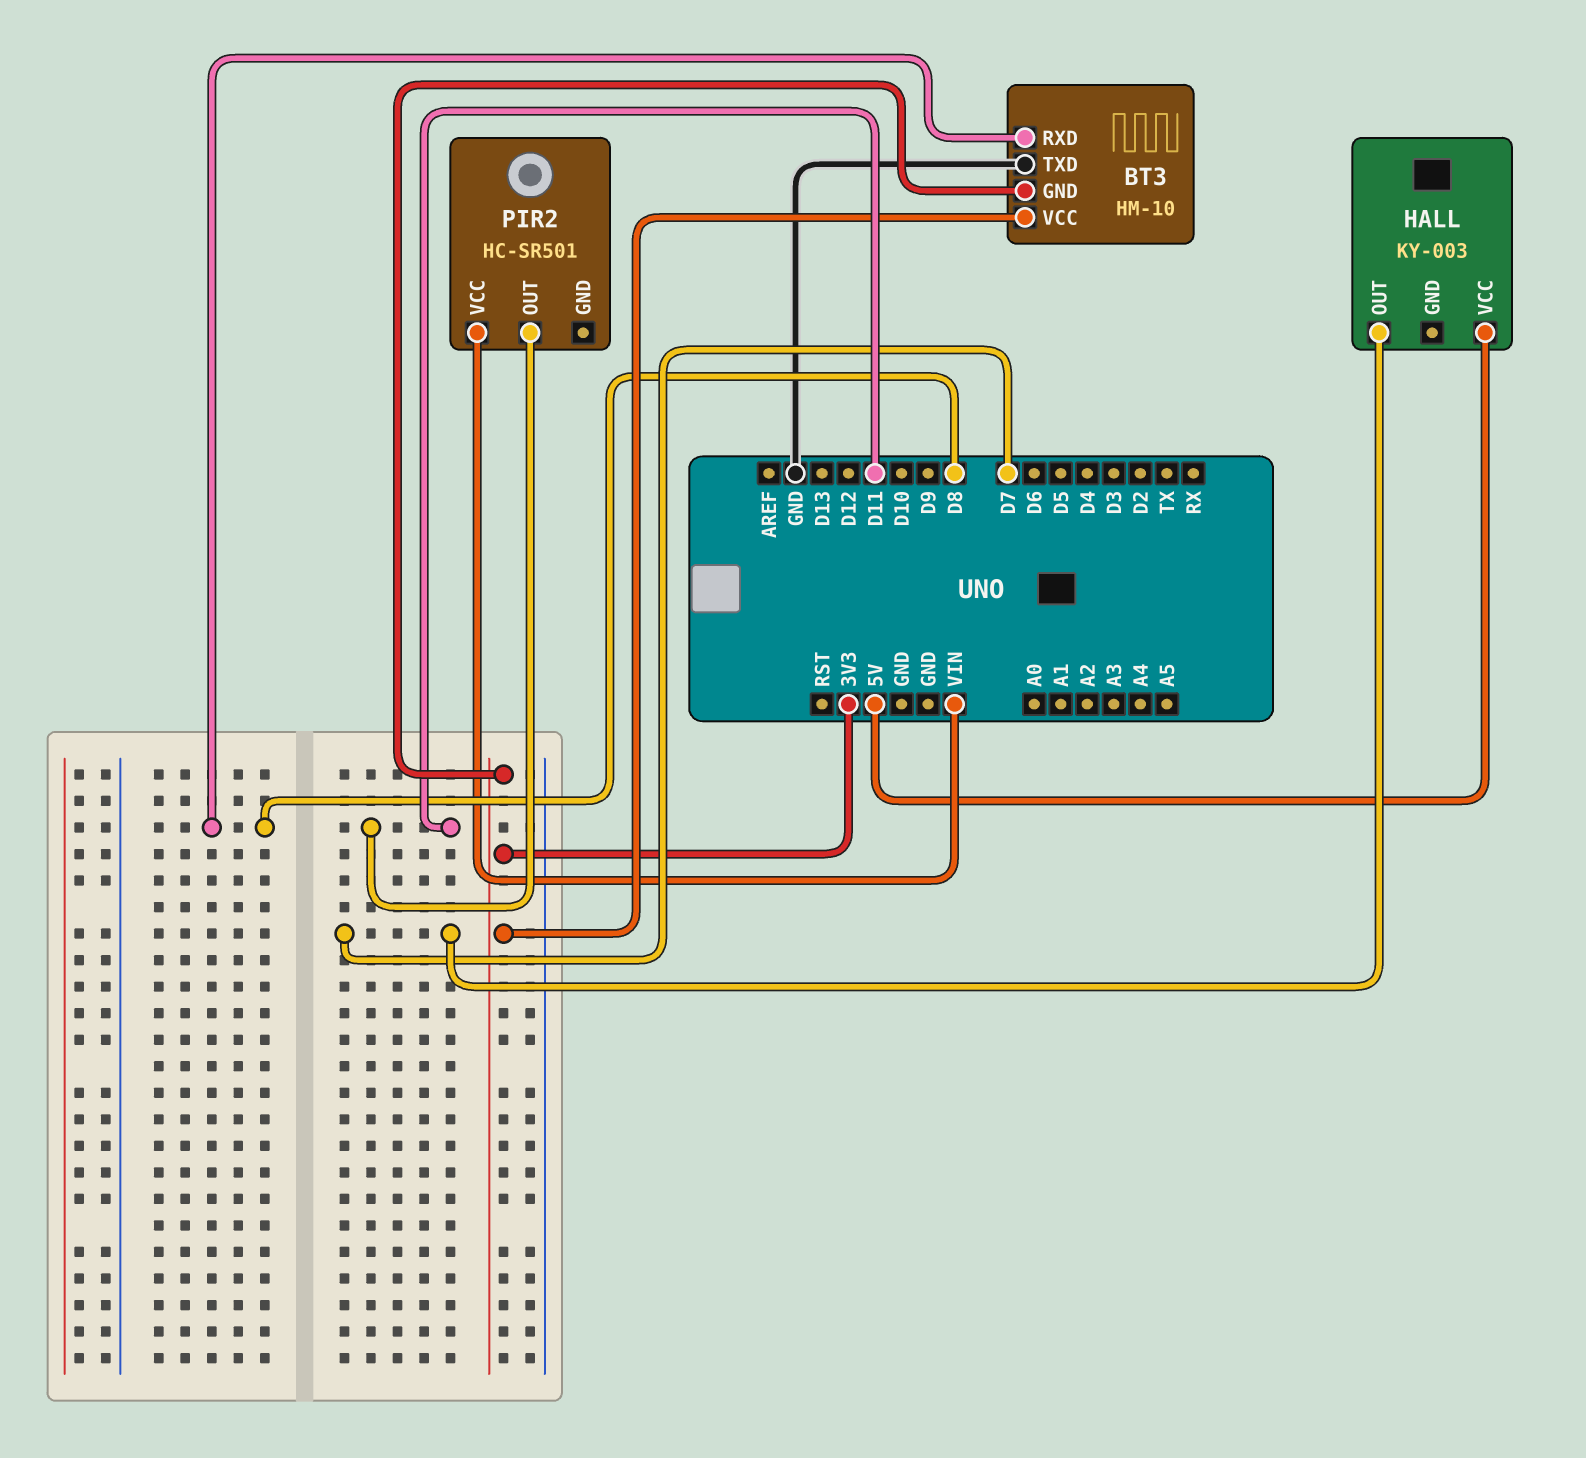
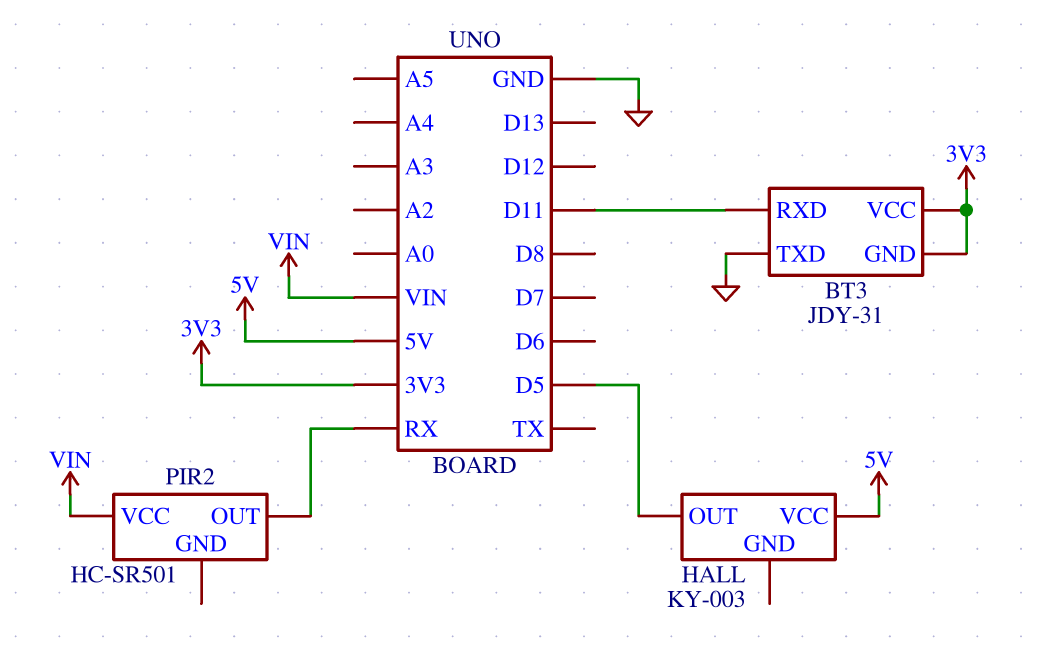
BT3: HM-10 -> JDY-31
BT3 pin RXD: D8 -> D11
HALL pin OUT: D7 -> D5
PIR2 pin OUT: D11 -> RX

